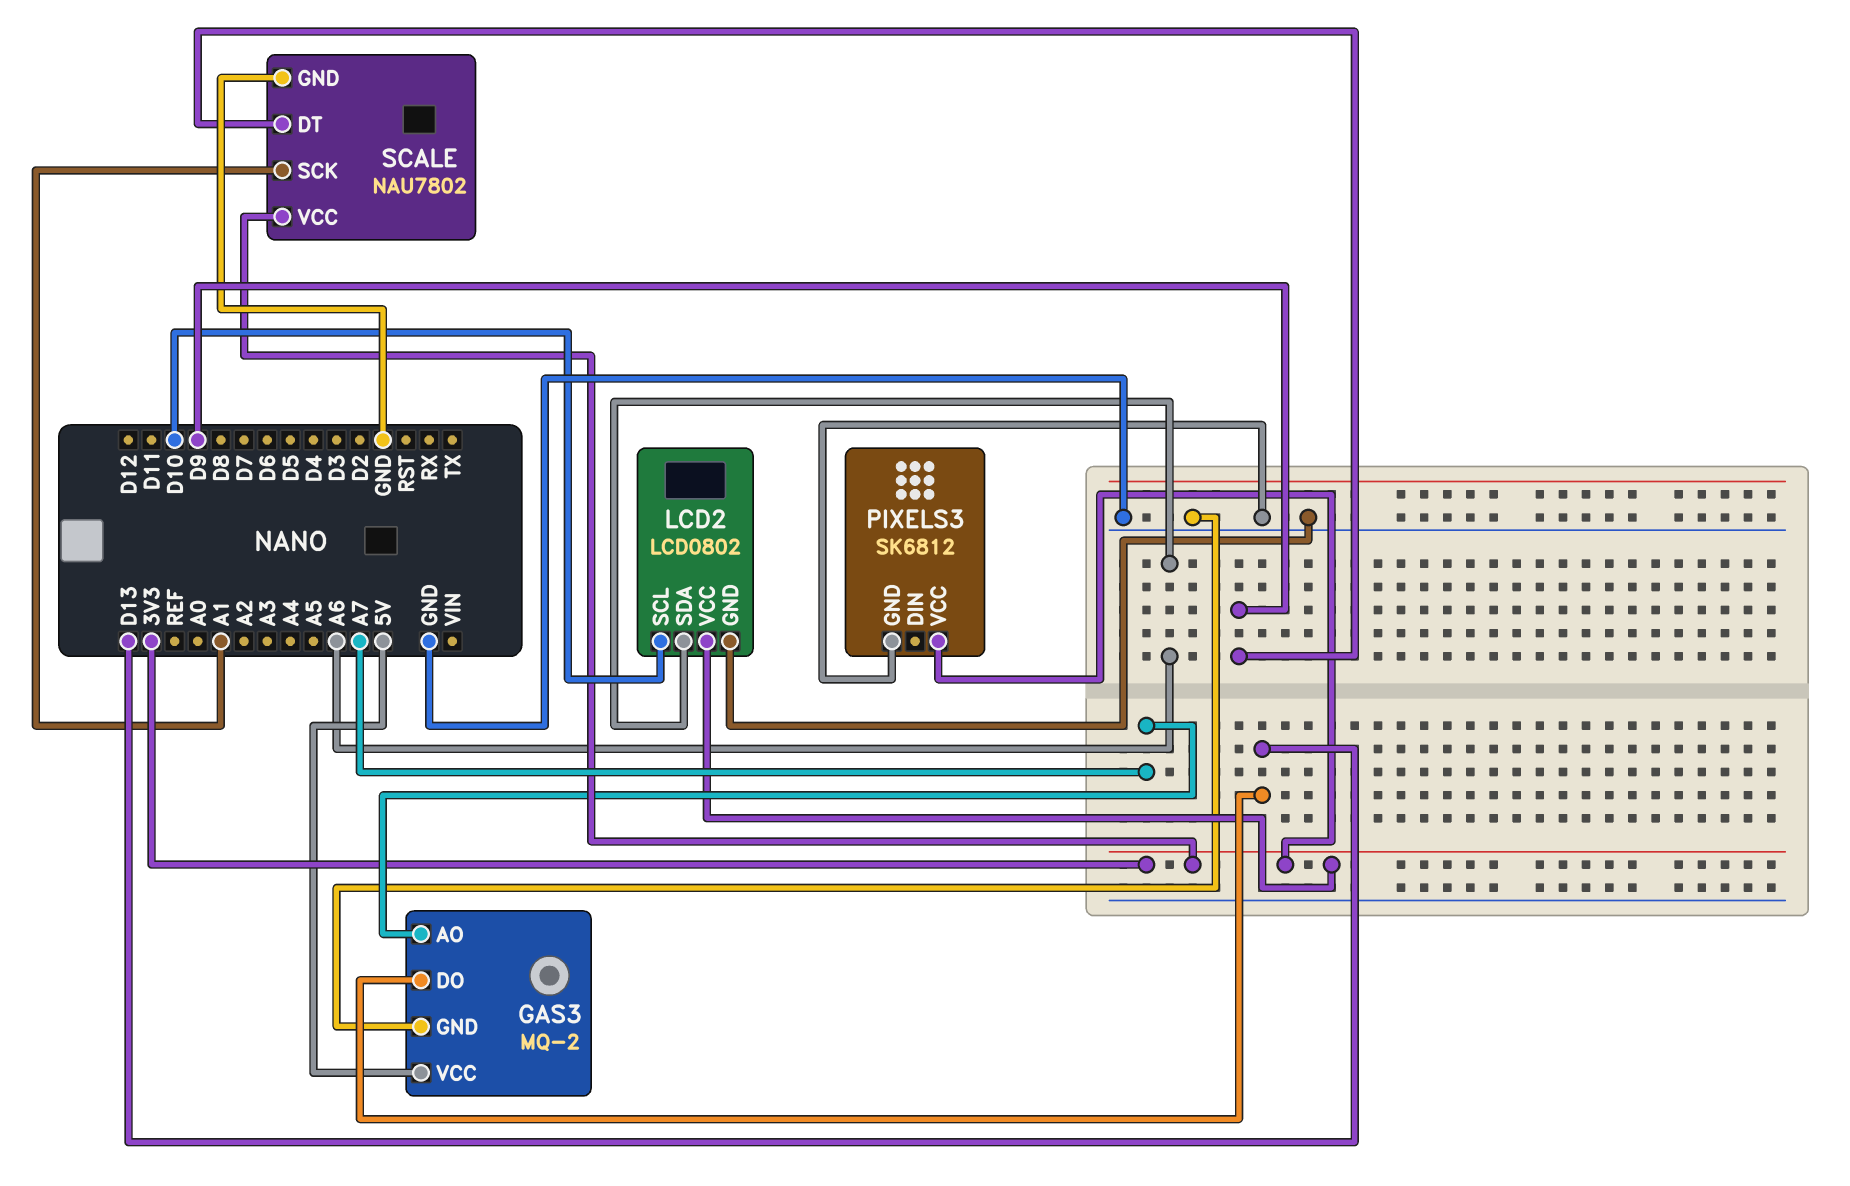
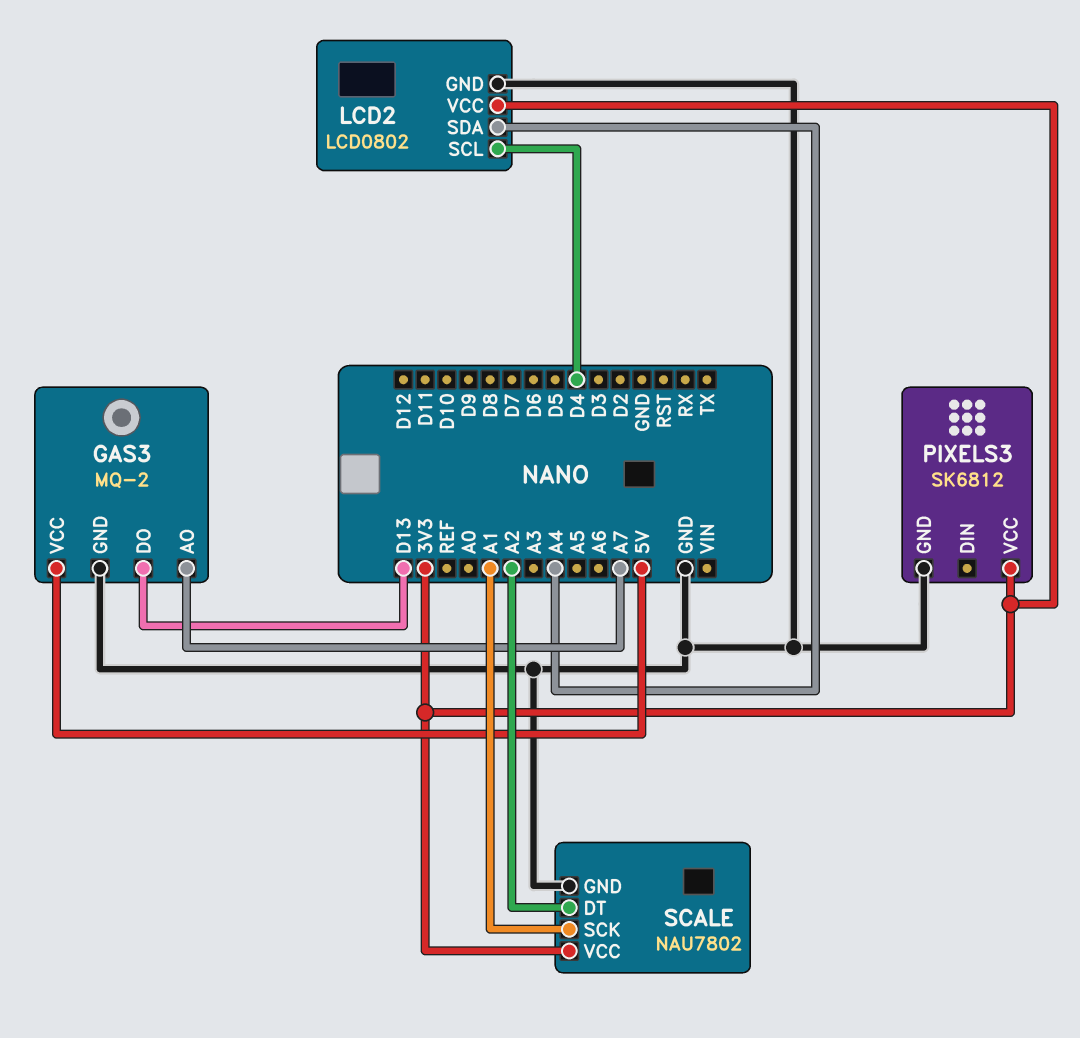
LCD2 pin SCL: D10 -> D4
LCD2 pin SDA: A6 -> A4
SCALE pin DT: D9 -> A2

